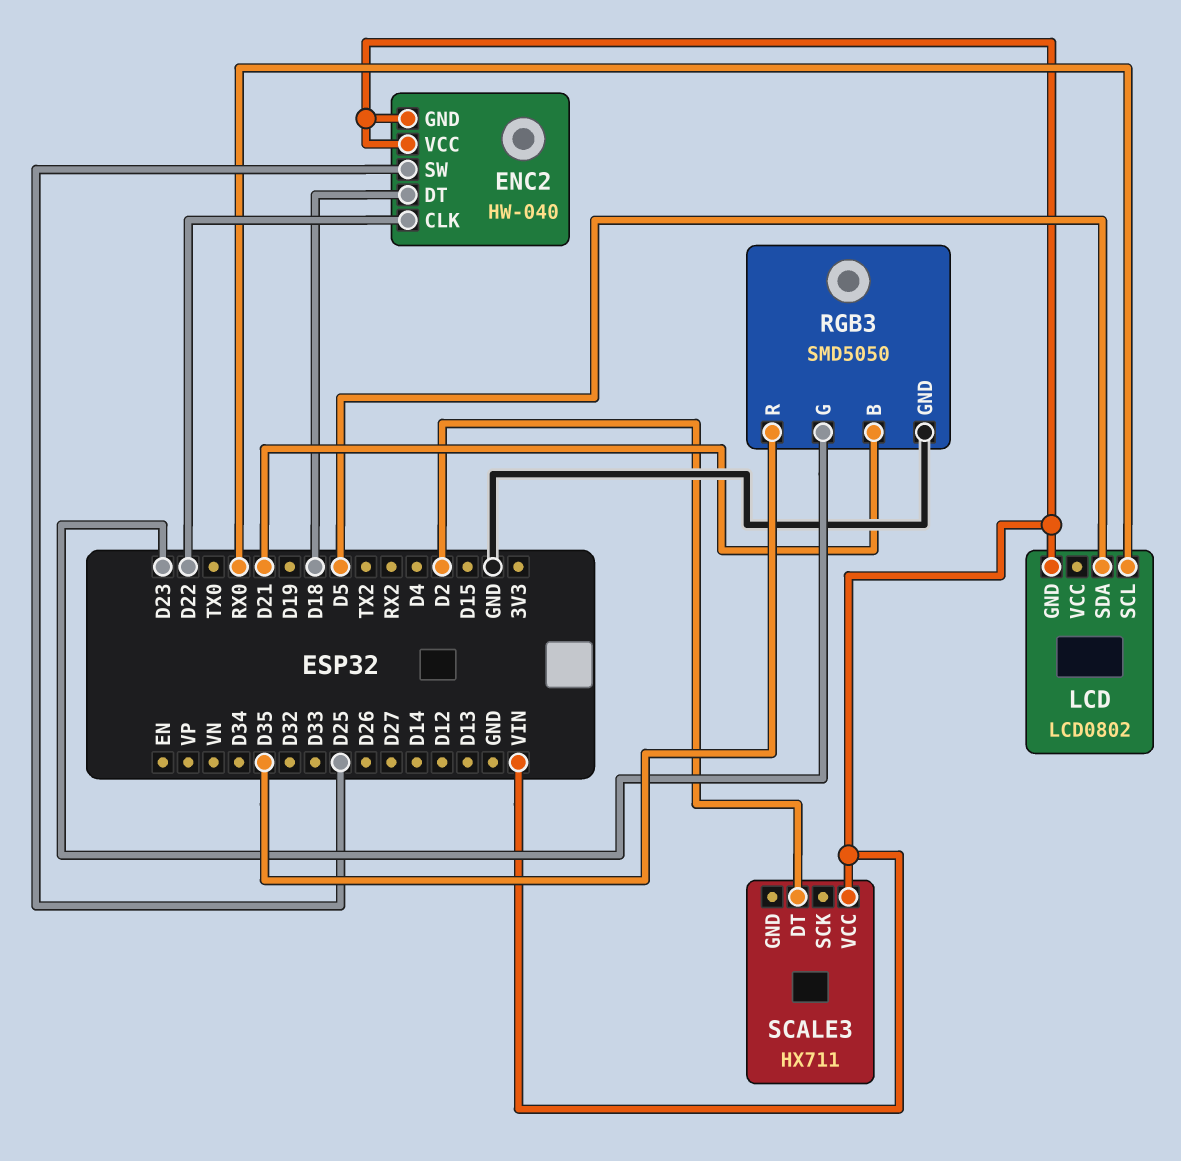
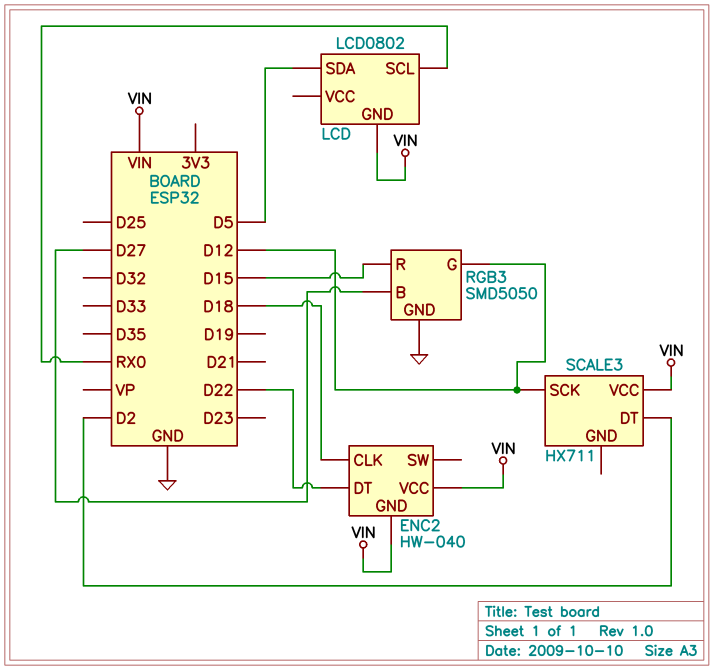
ENC2 pin CLK: D22 -> D18
ENC2 pin DT: D18 -> D22
ENC2 pin SW: D25 -> none
RGB3 pin B: D21 -> D27
RGB3 pin G: D23 -> D12
RGB3 pin R: D35 -> D15
SCALE3 pin SCK: none -> D12

